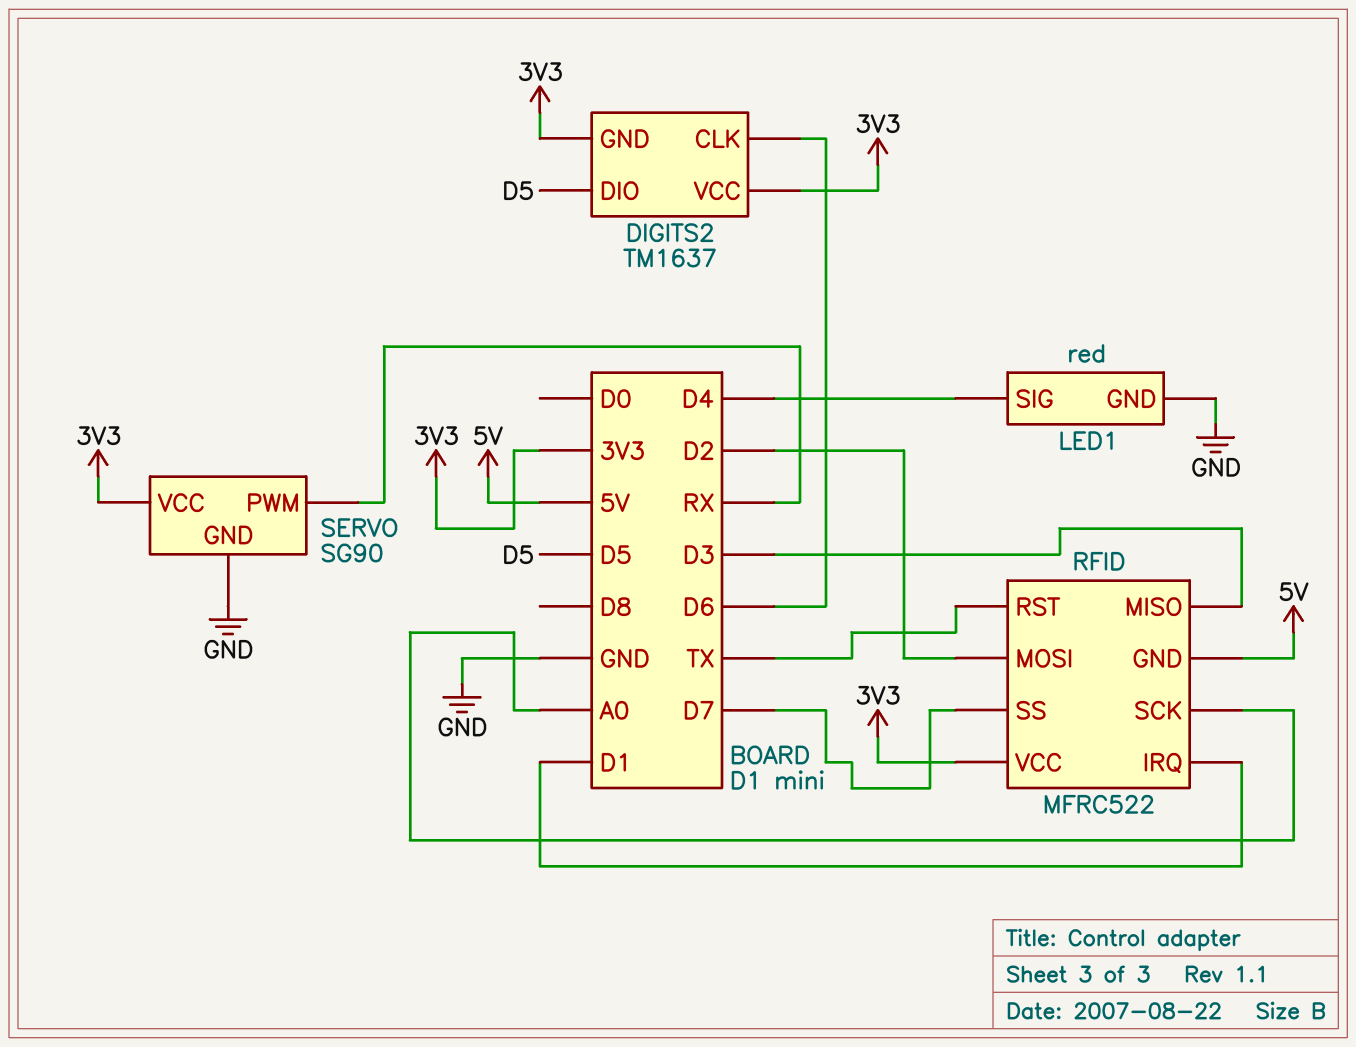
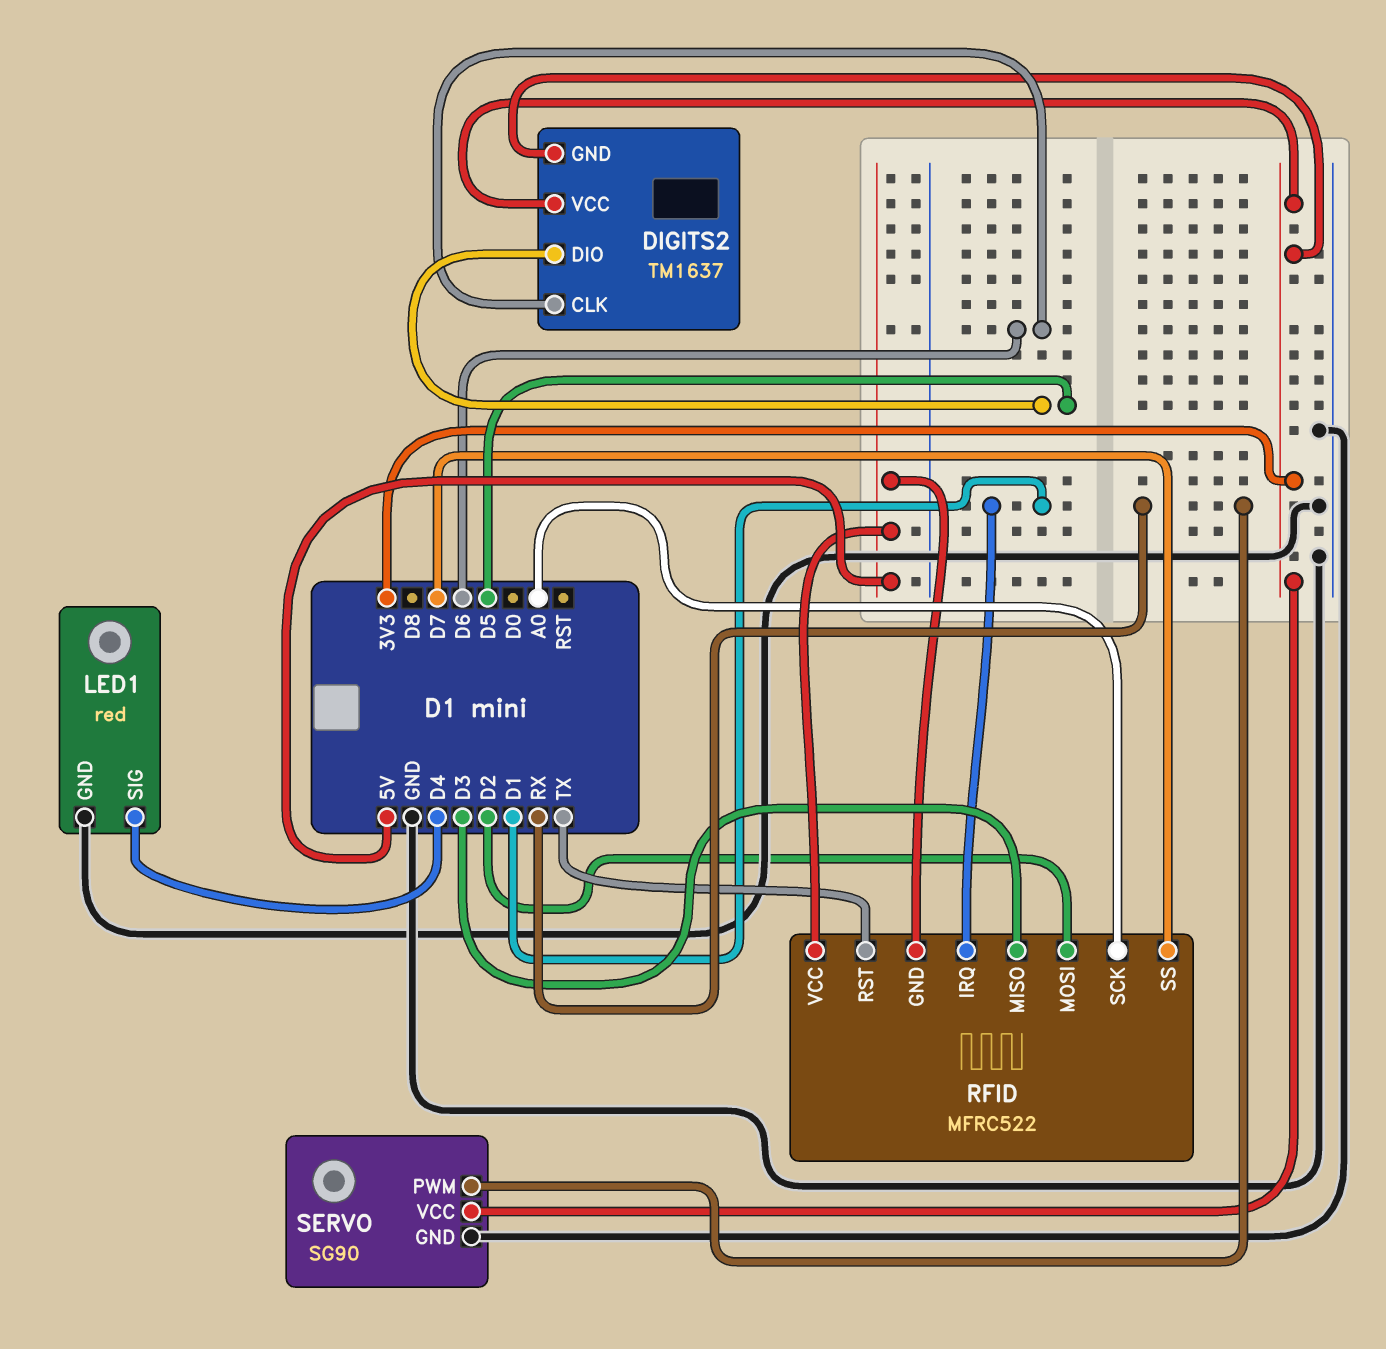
RFID pin VCC: 3V3 -> 5V

